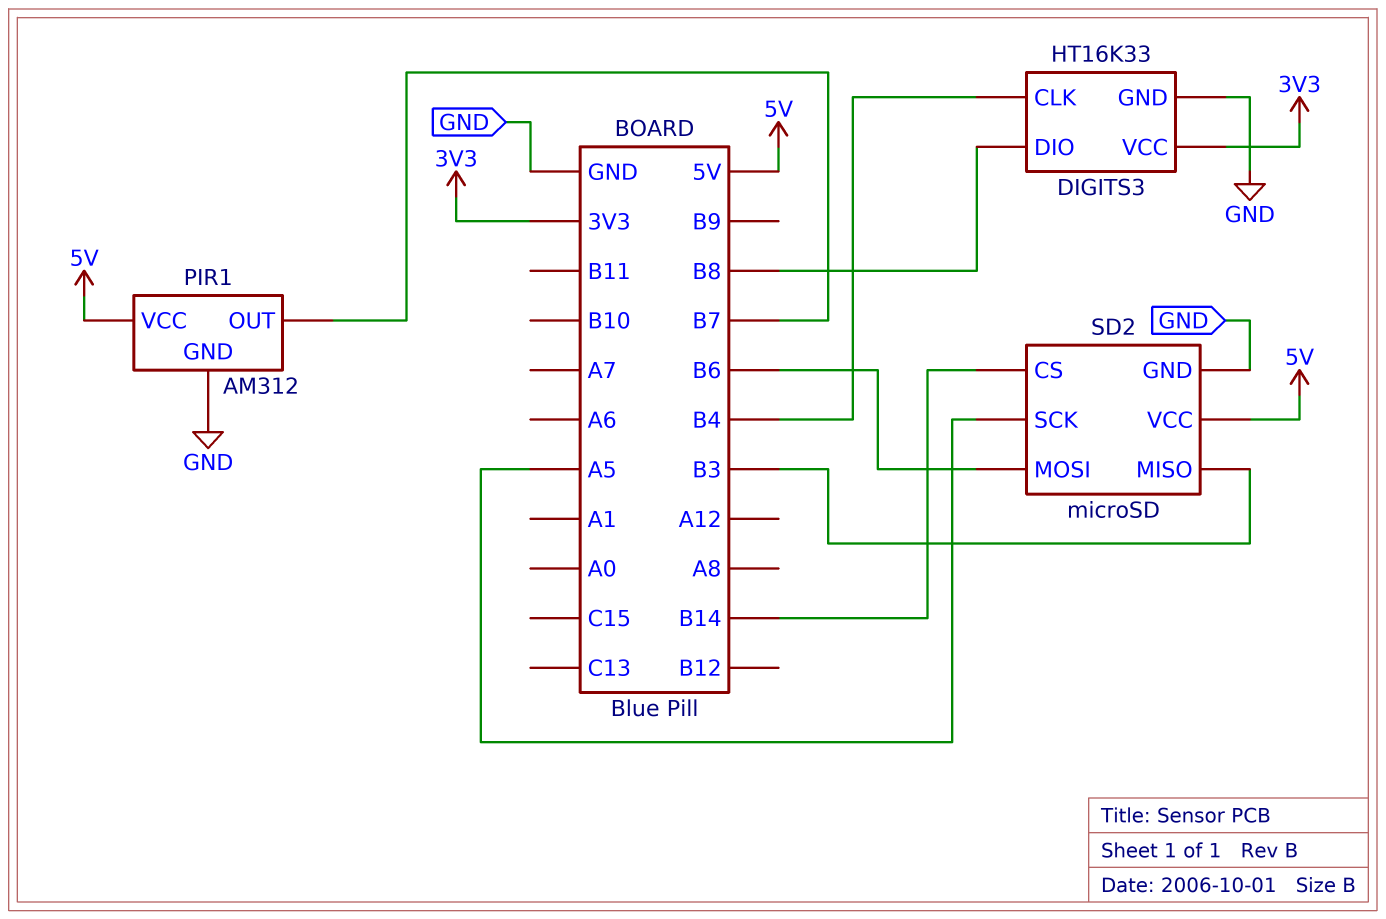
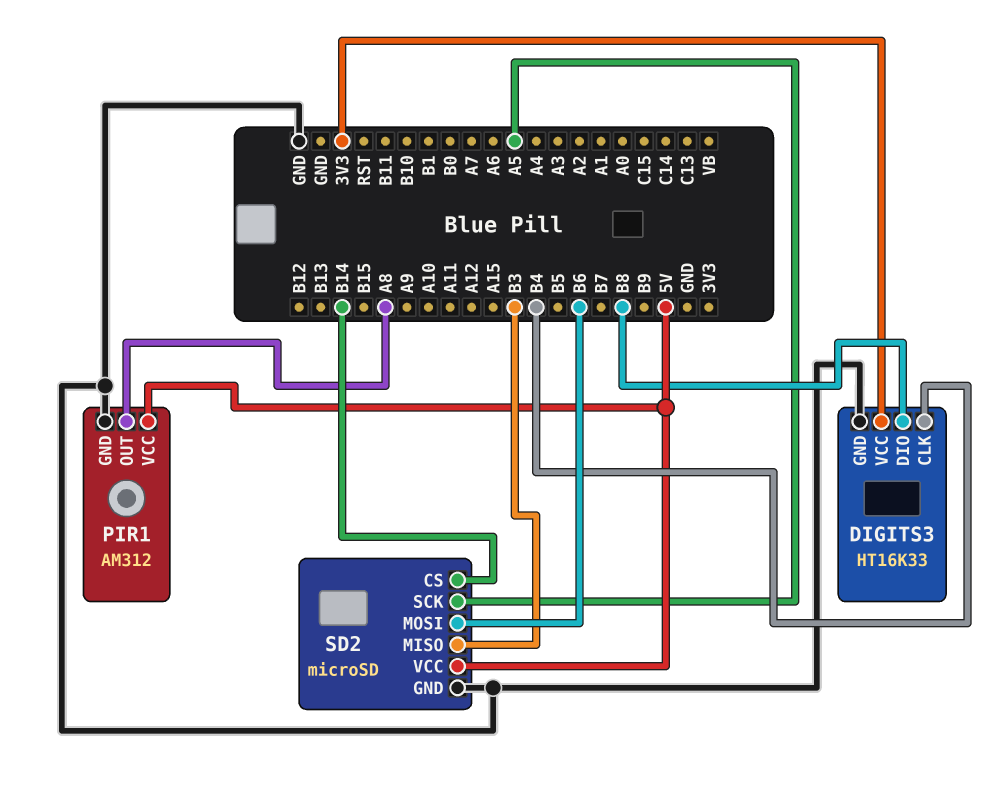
PIR1 pin OUT: B7 -> A8

